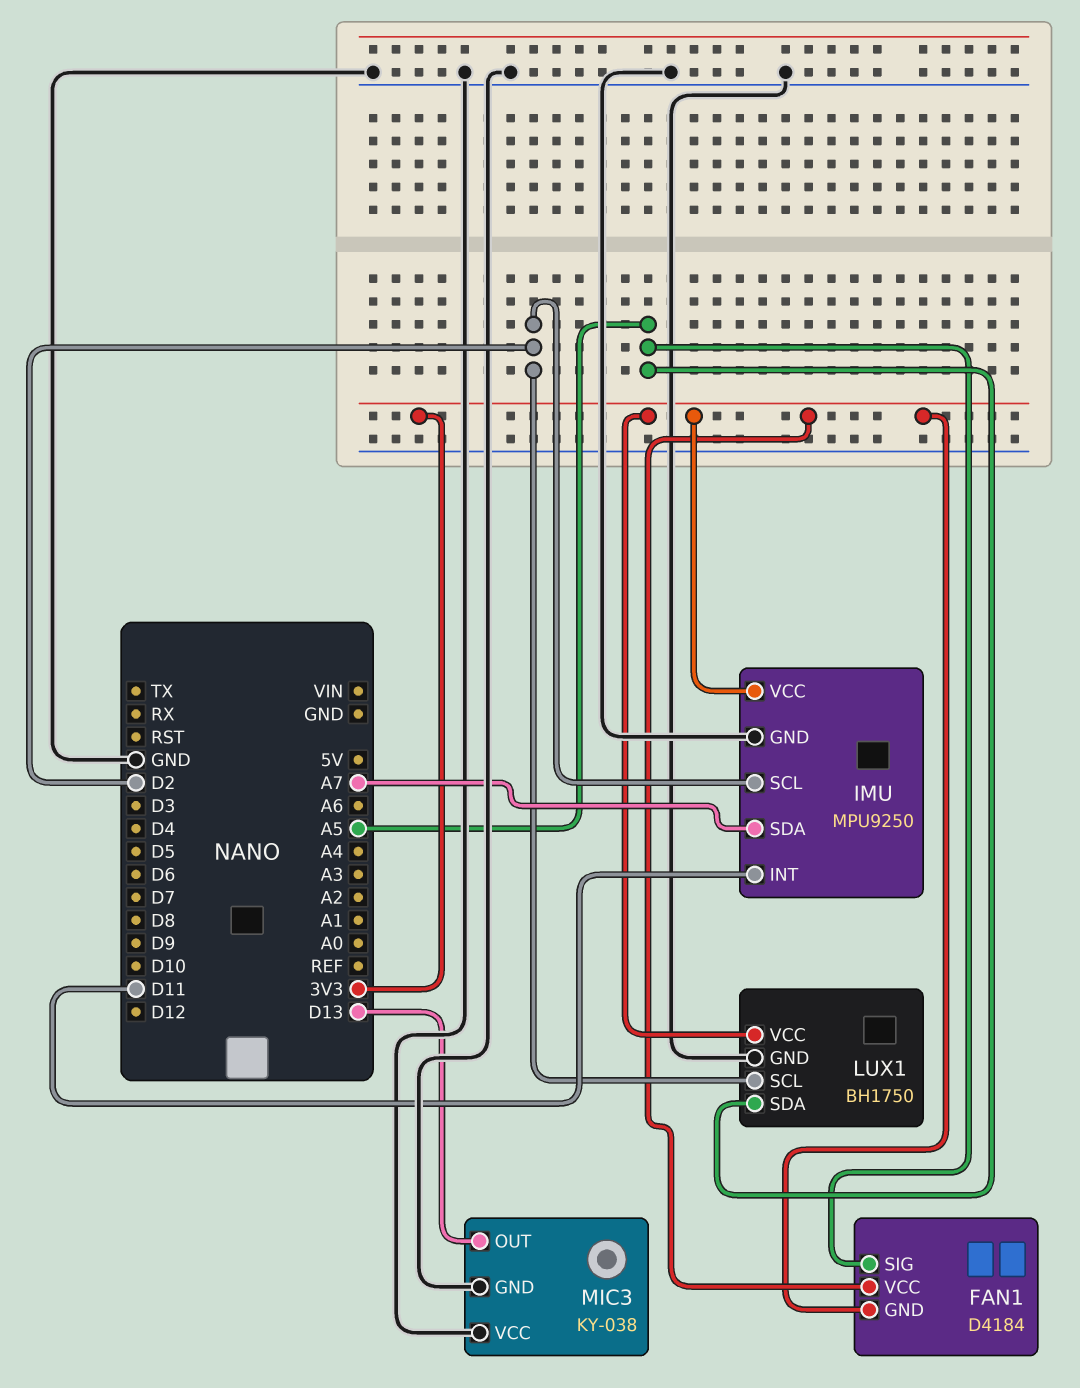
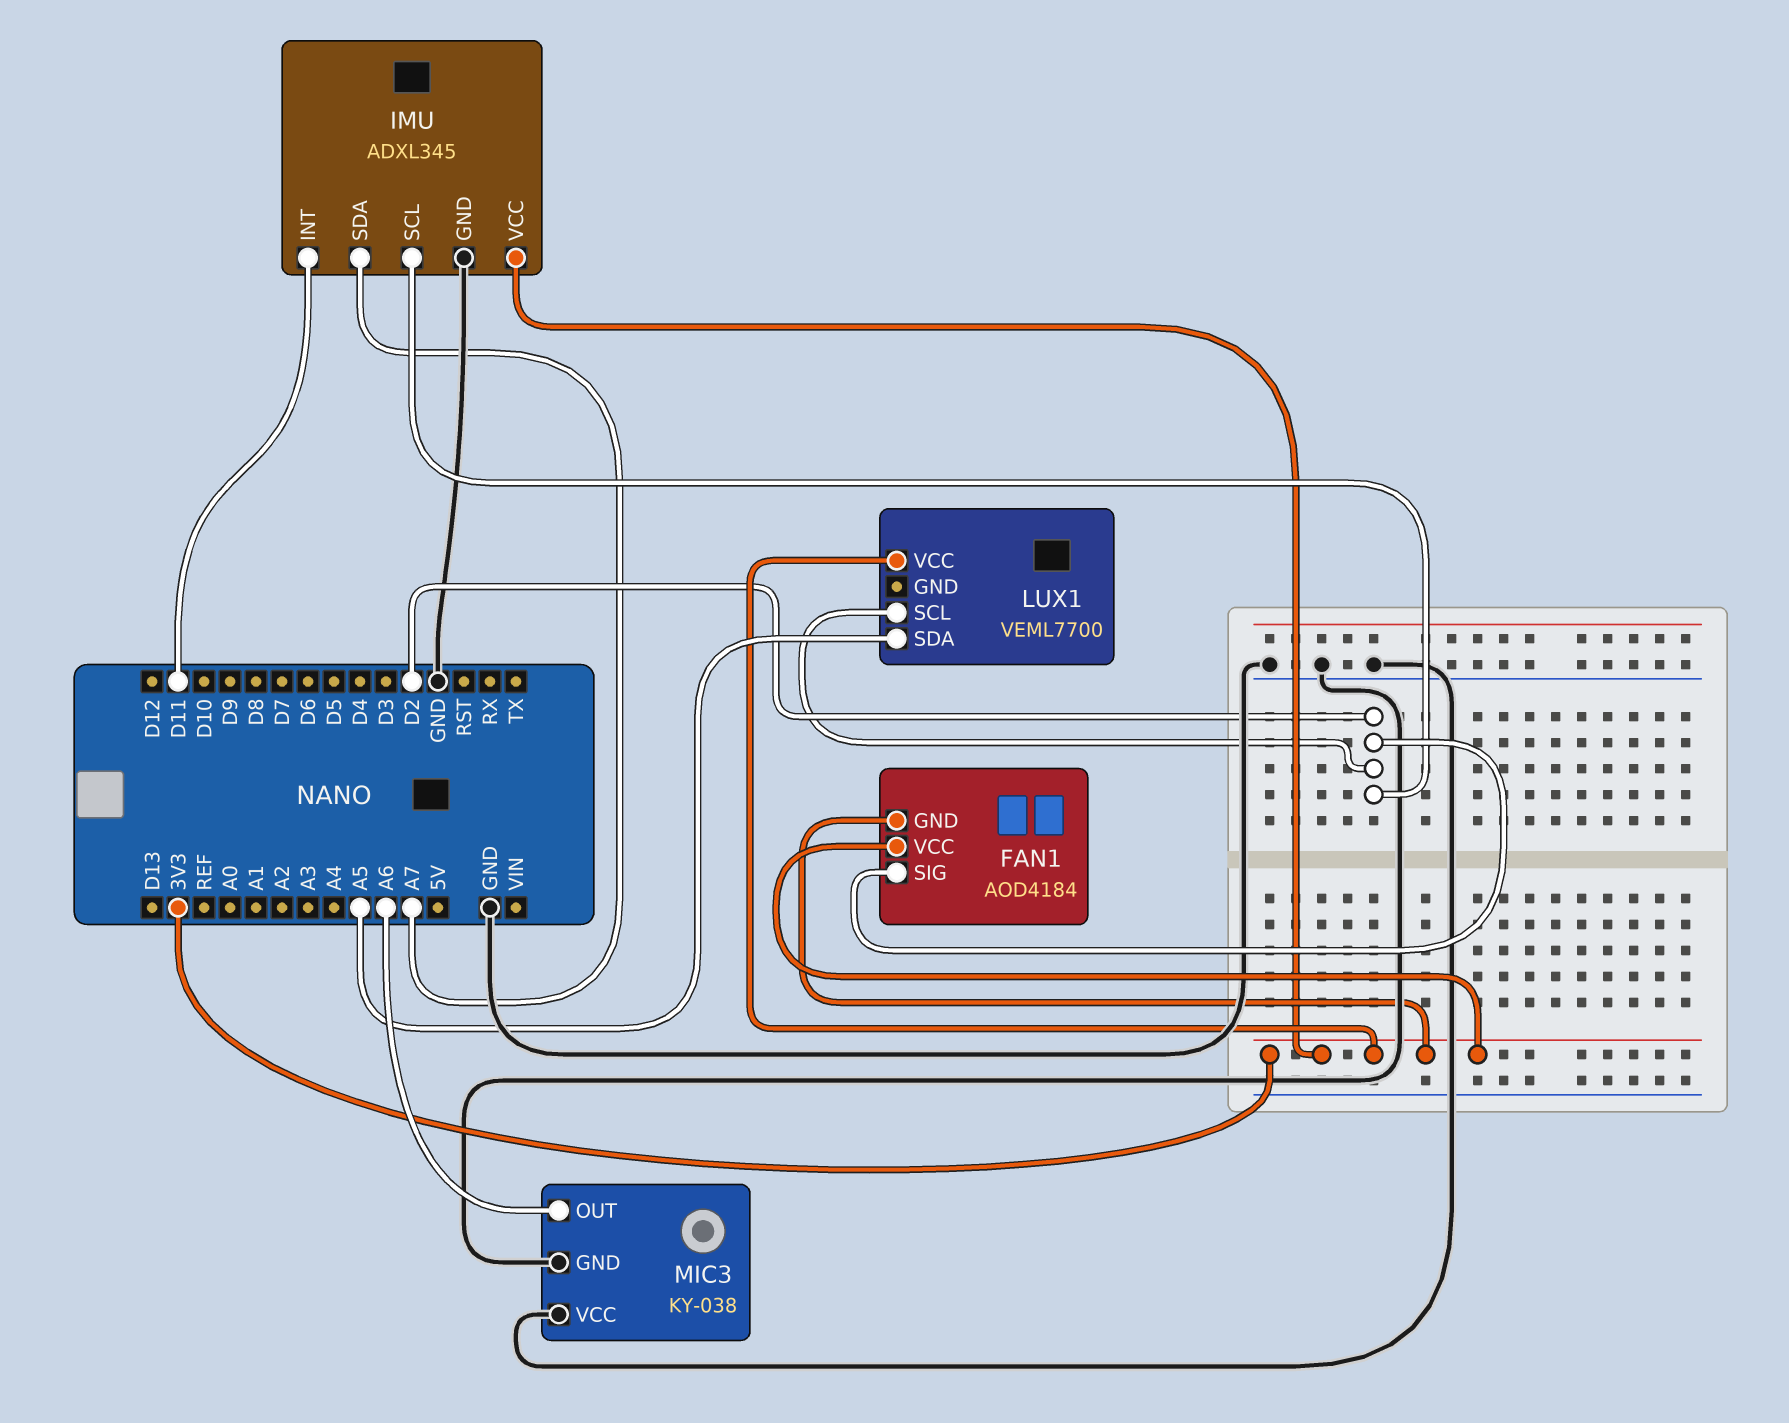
FAN1: D4184 -> AOD4184
FAN1 pin SIG: A5 -> D2
IMU: MPU9250 -> ADXL345
LUX1: BH1750 -> VEML7700
LUX1 pin GND: GND -> none
MIC3 pin OUT: D13 -> A6

